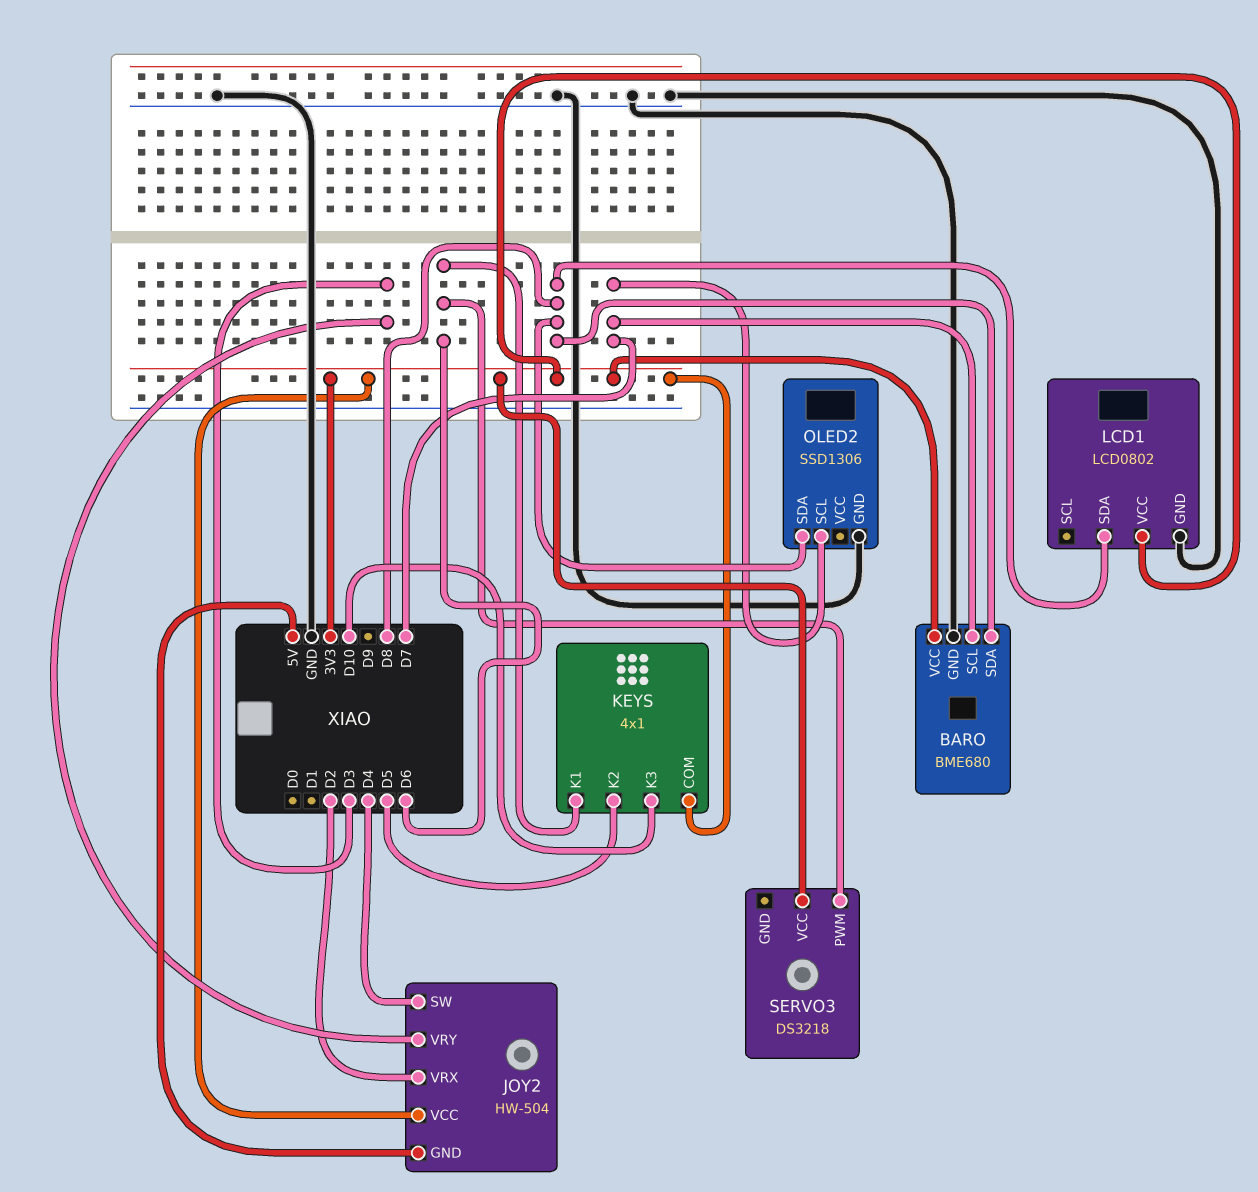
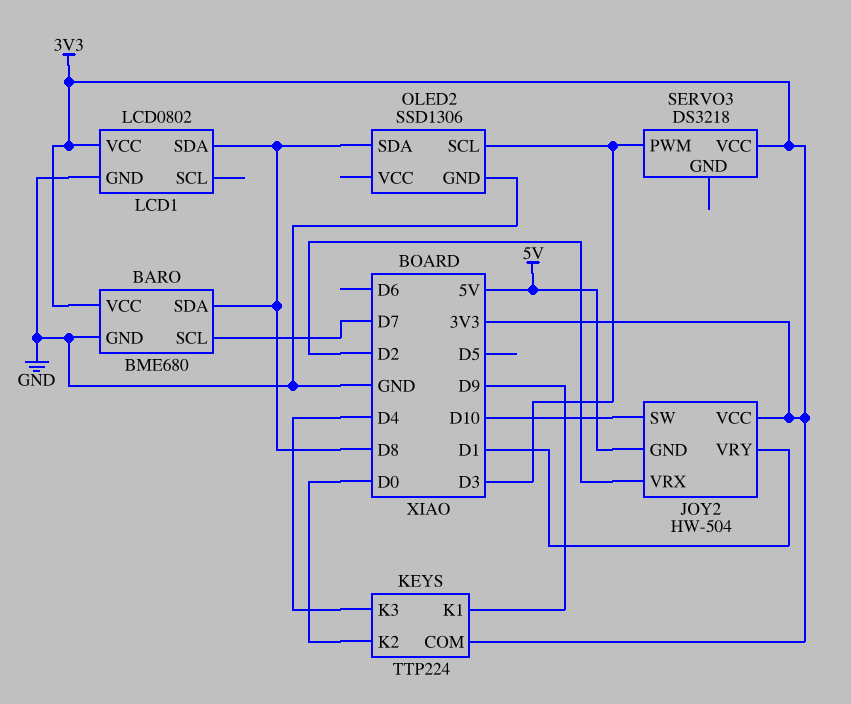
JOY2 pin SW: D4 -> D10
JOY2 pin VRY: D3 -> D1
KEYS: 4x1 -> TTP224
KEYS pin K1: D6 -> D9
KEYS pin K2: D5 -> D0
KEYS pin K3: D10 -> D4
OLED2 pin SCL: D7 -> D3
SERVO3 pin PWM: D6 -> D3

